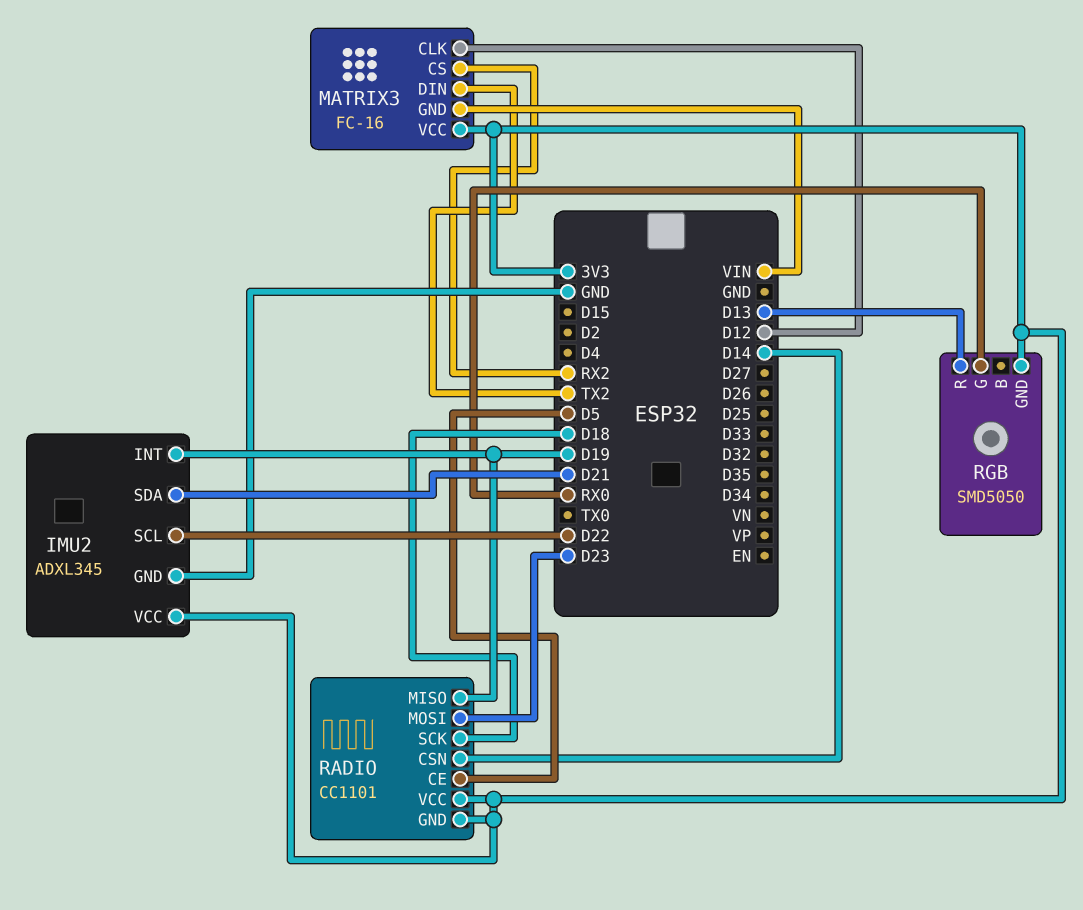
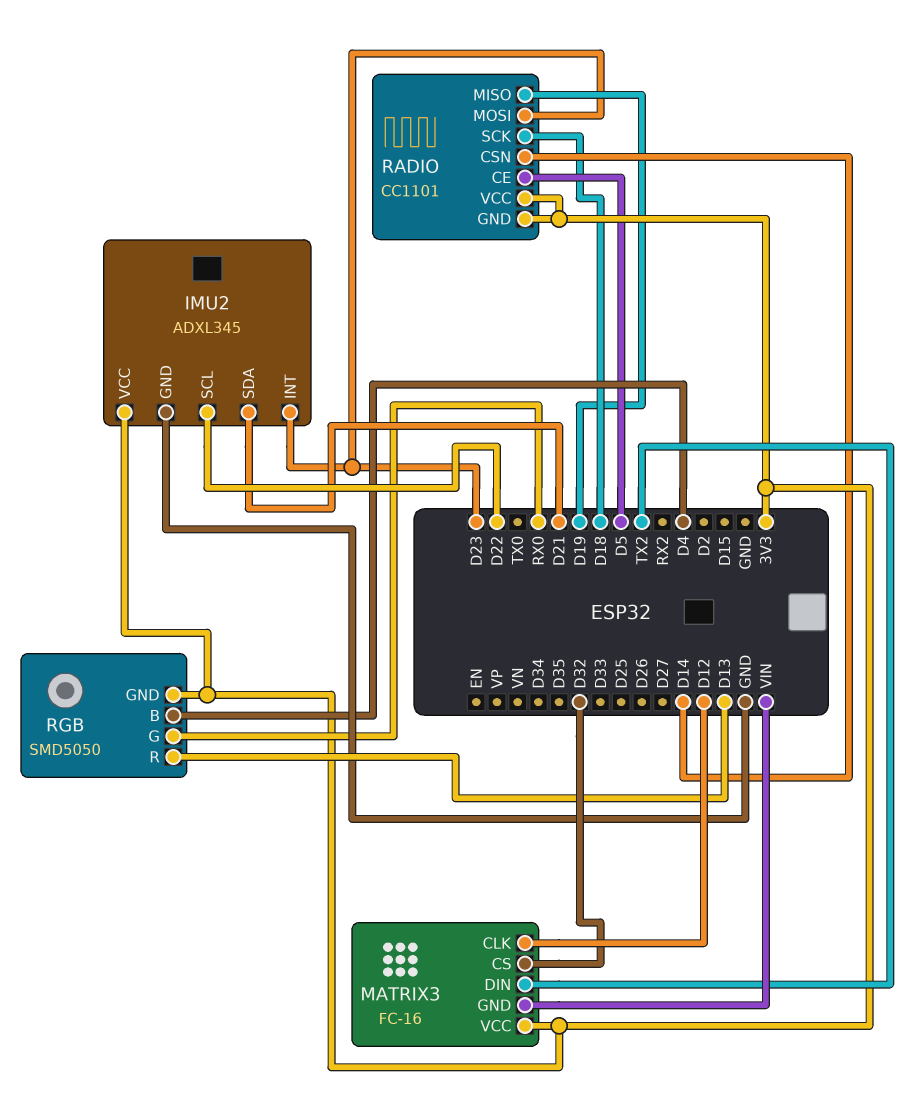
IMU2 pin INT: D19 -> D23
MATRIX3 pin CS: RX2 -> D32
RGB pin B: none -> D4

